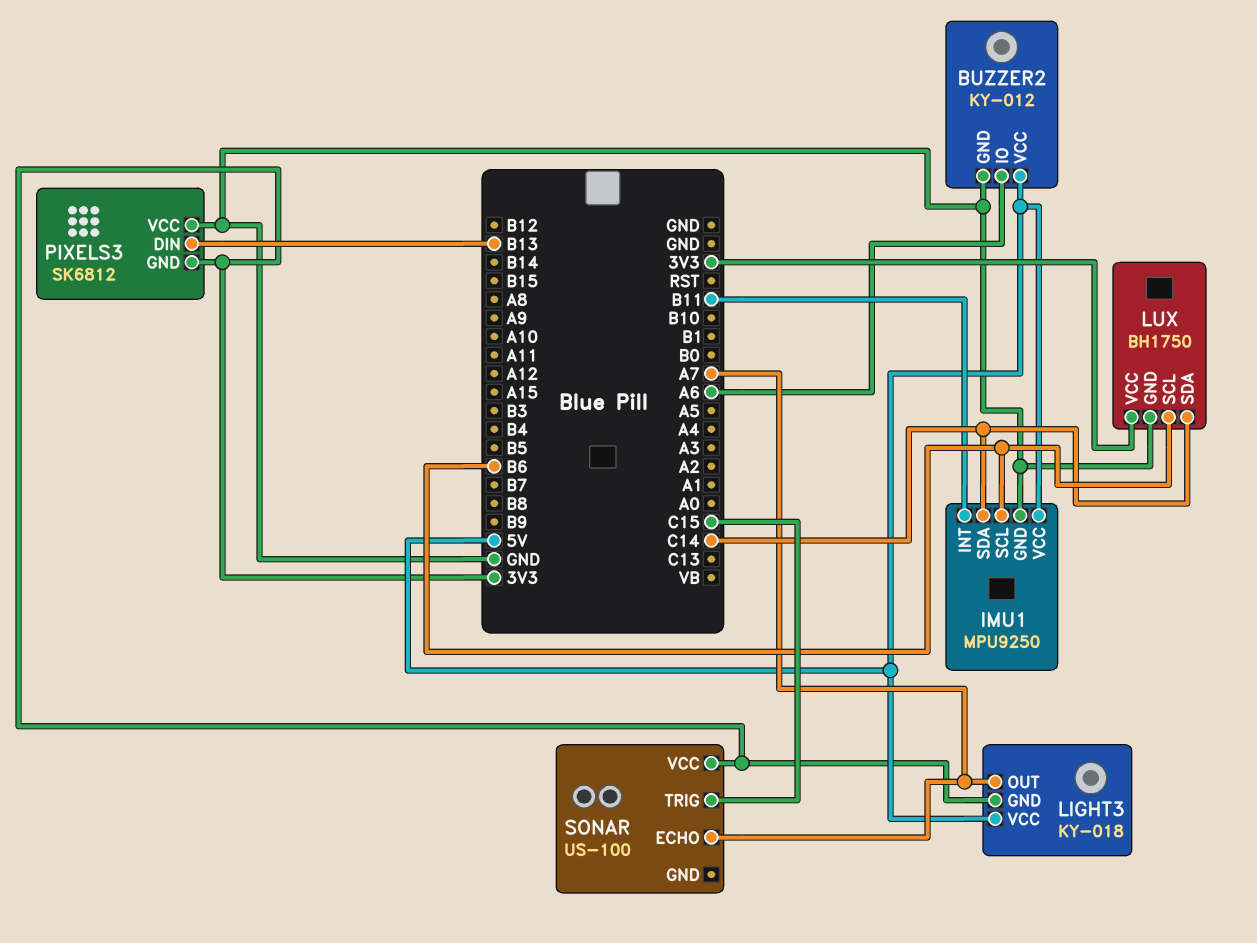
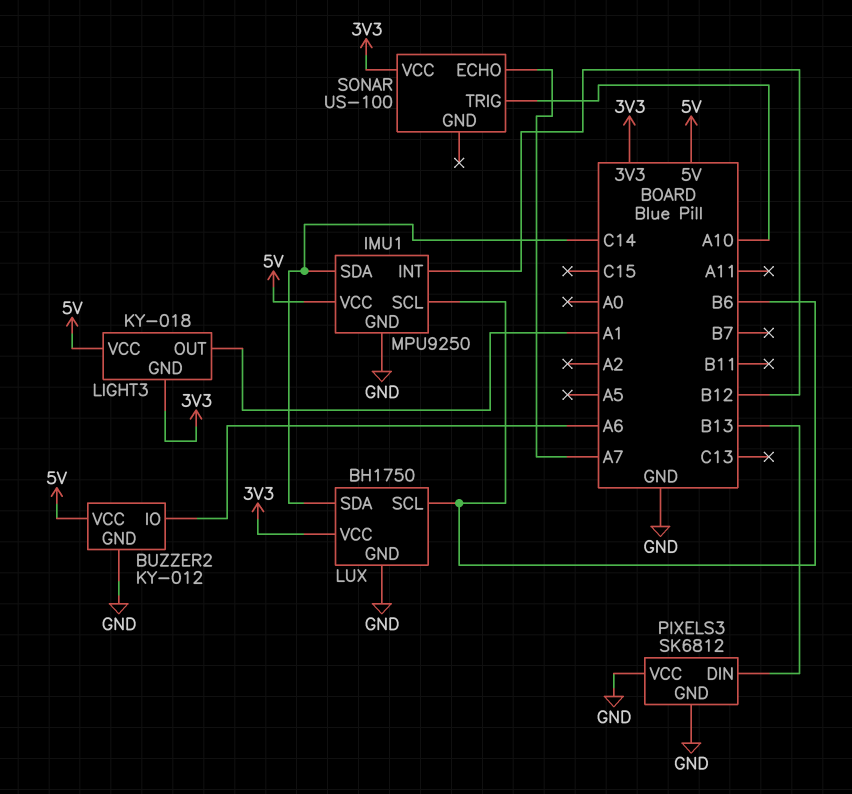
IMU1 pin INT: B11 -> B12
LIGHT3 pin OUT: A7 -> A1
PIXELS3 pin GND: 3V3 -> GND
SONAR pin TRIG: C15 -> A10

